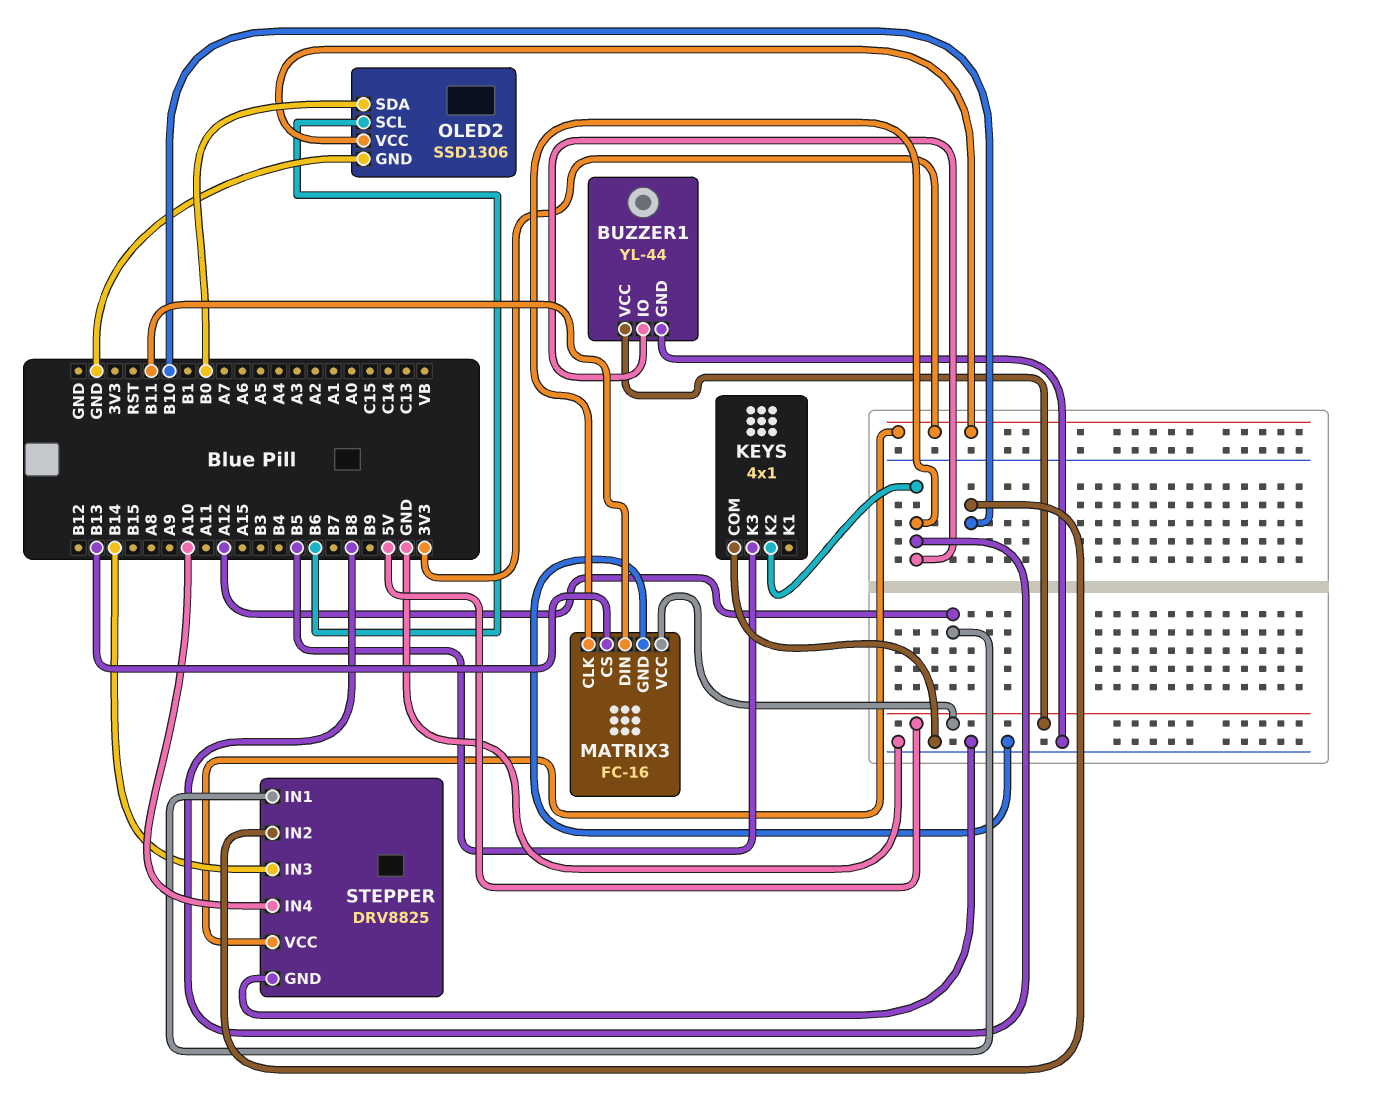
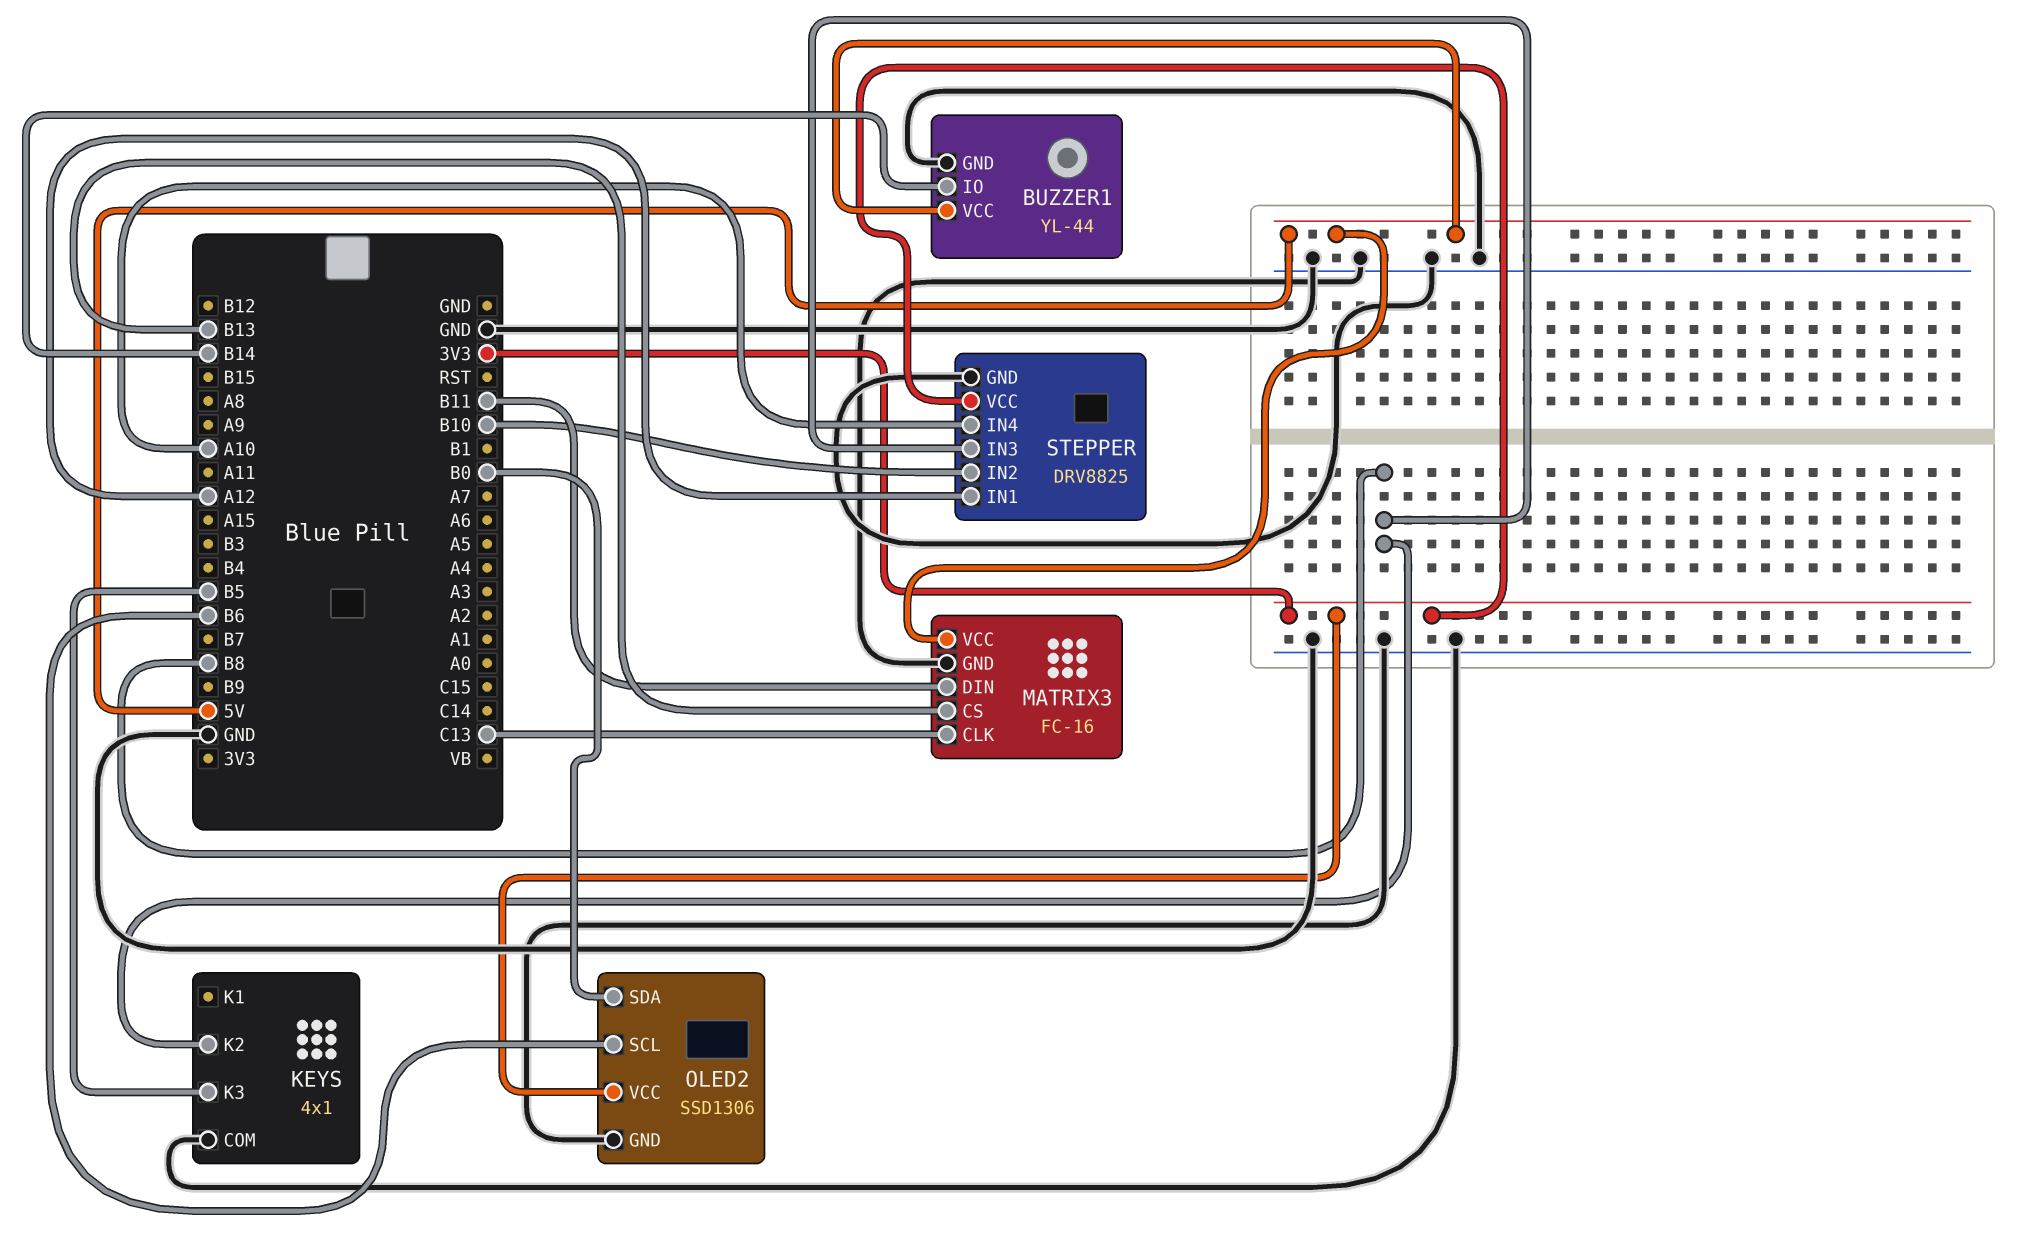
BUZZER1 pin IO: B8 -> B14
MATRIX3 pin CLK: B8 -> C13
STEPPER pin IN3: B14 -> B8

